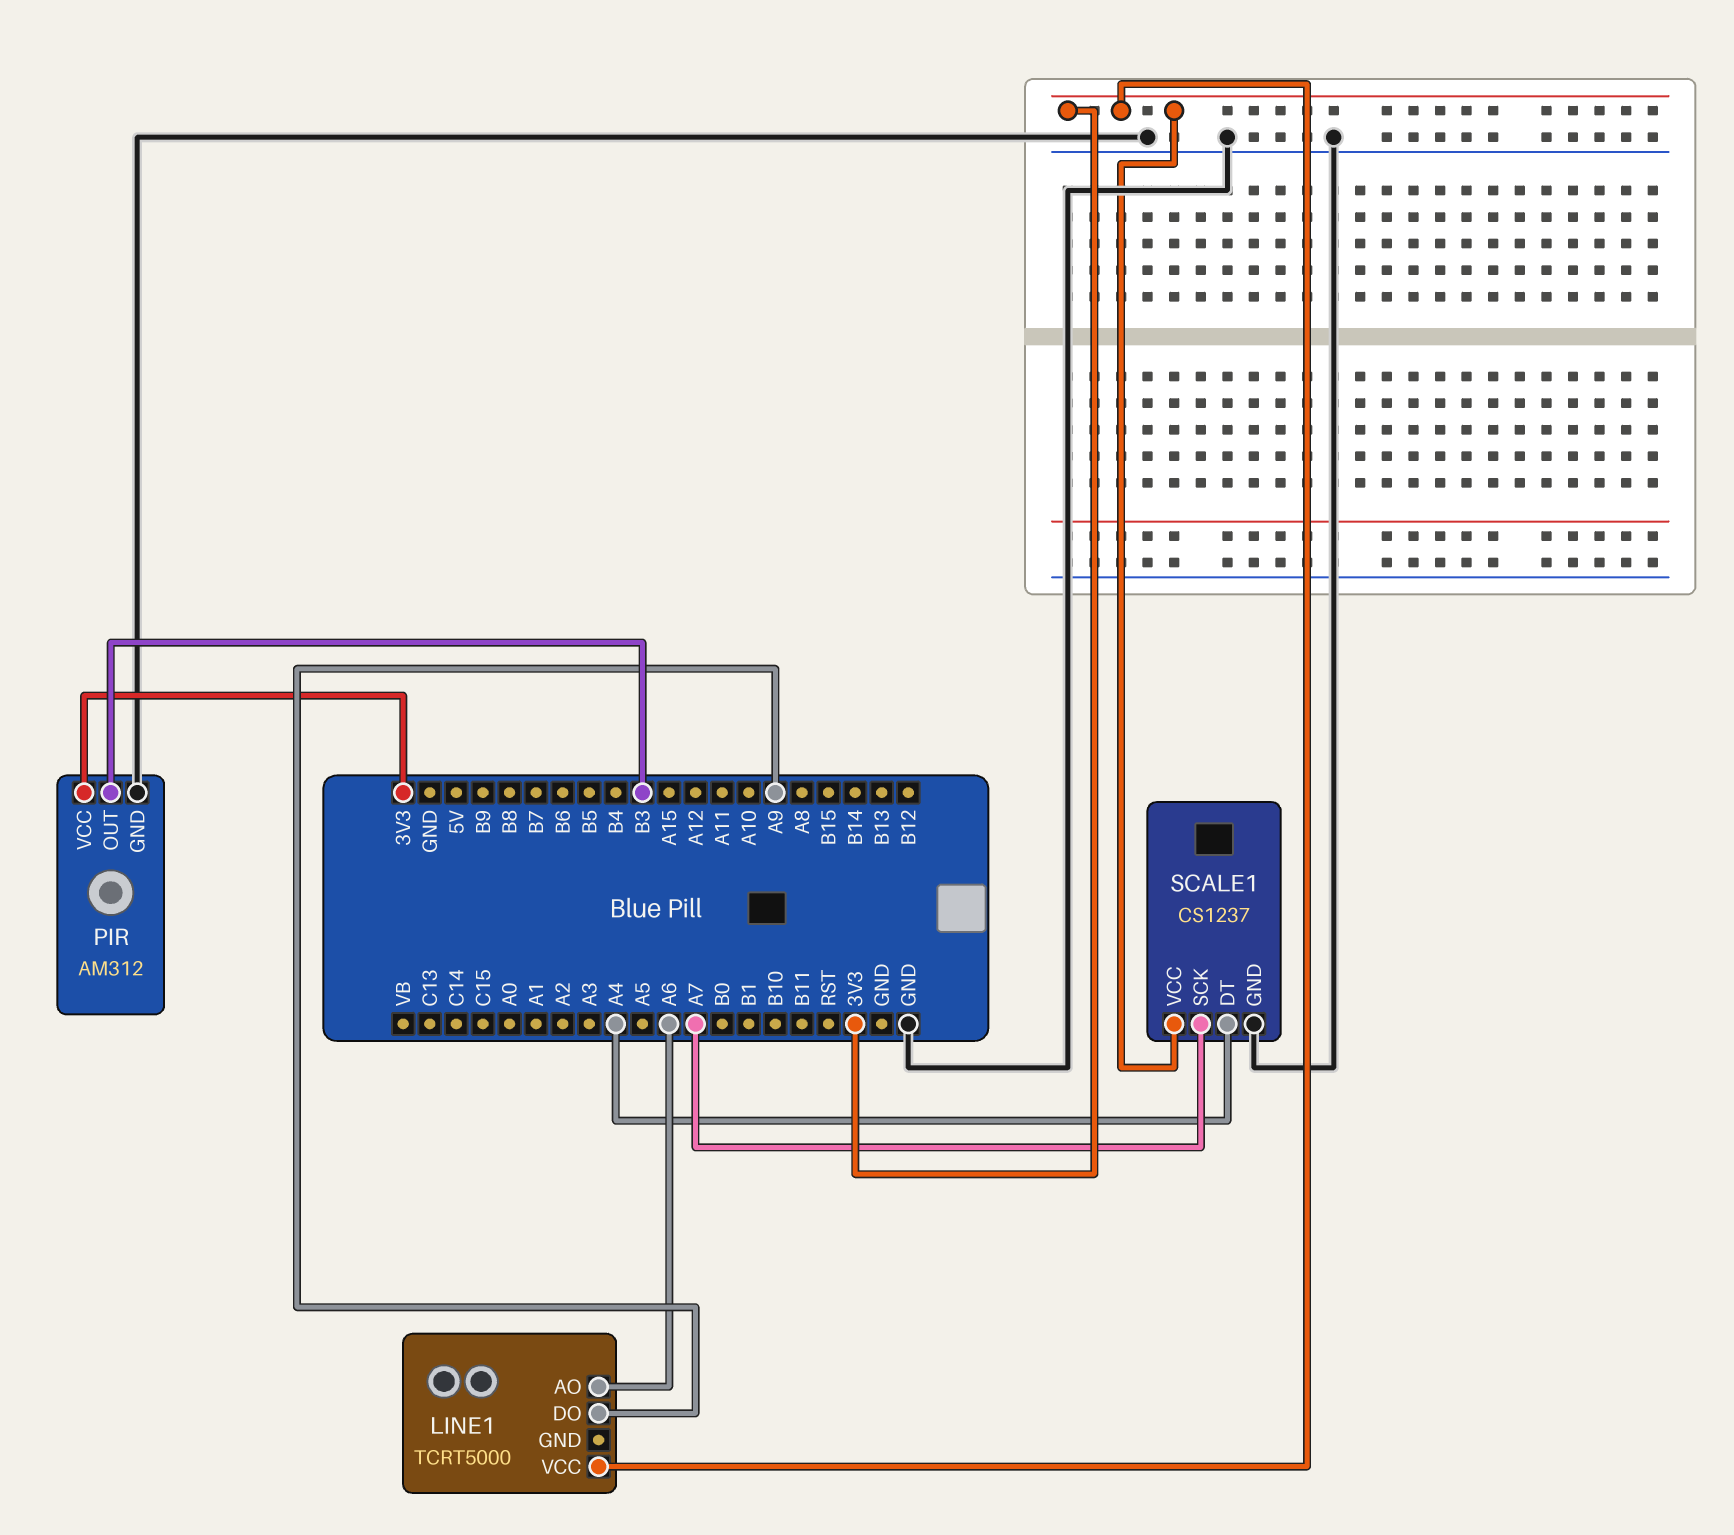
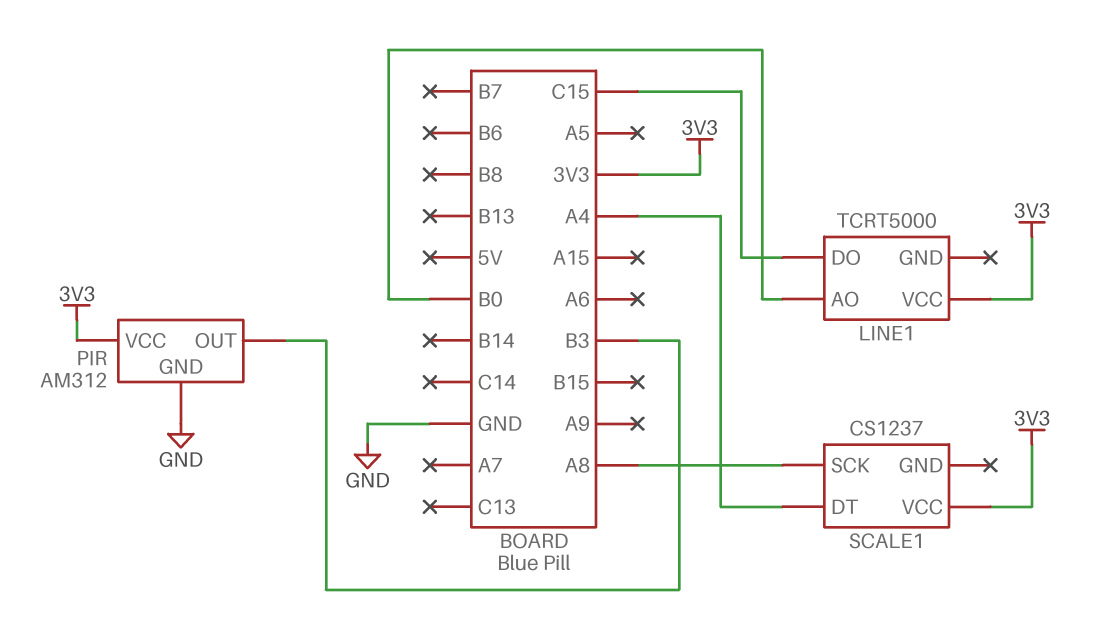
LINE1 pin AO: A6 -> B0
LINE1 pin DO: A9 -> C15
SCALE1 pin GND: GND -> none
SCALE1 pin SCK: A7 -> A8

